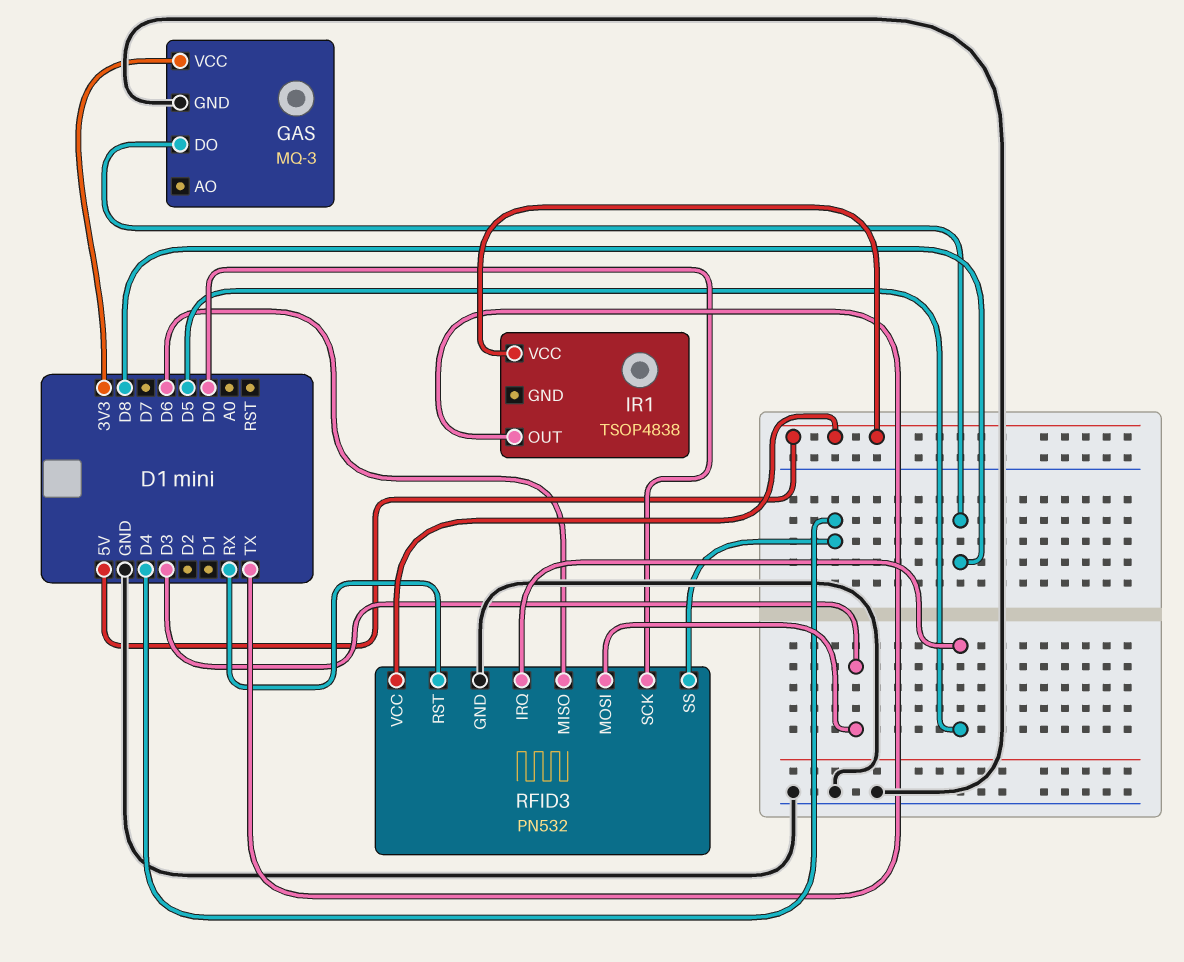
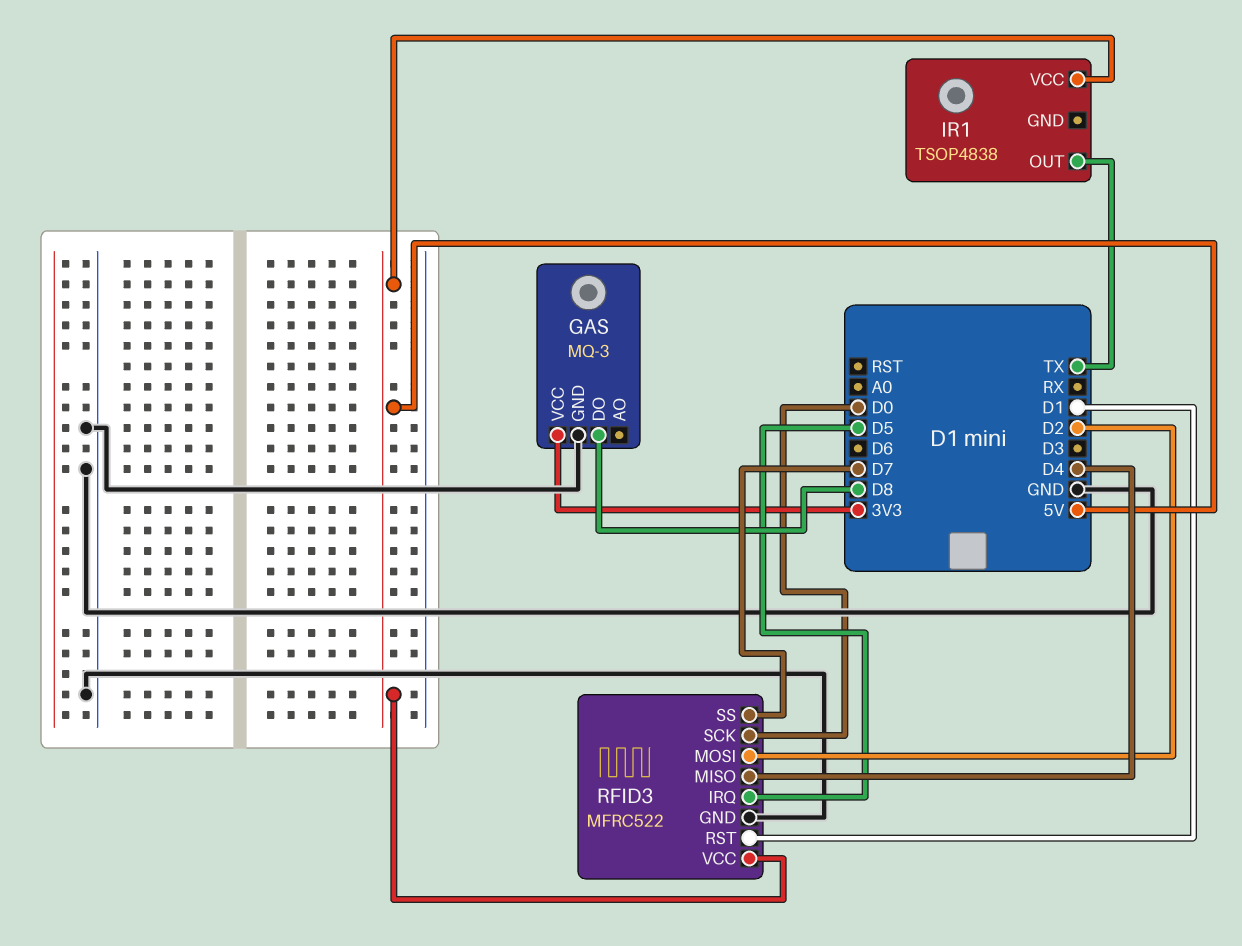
RFID3: PN532 -> MFRC522
RFID3 pin MISO: D6 -> D4
RFID3 pin MOSI: D3 -> D2
RFID3 pin RST: RX -> D1
RFID3 pin SS: D4 -> D7

